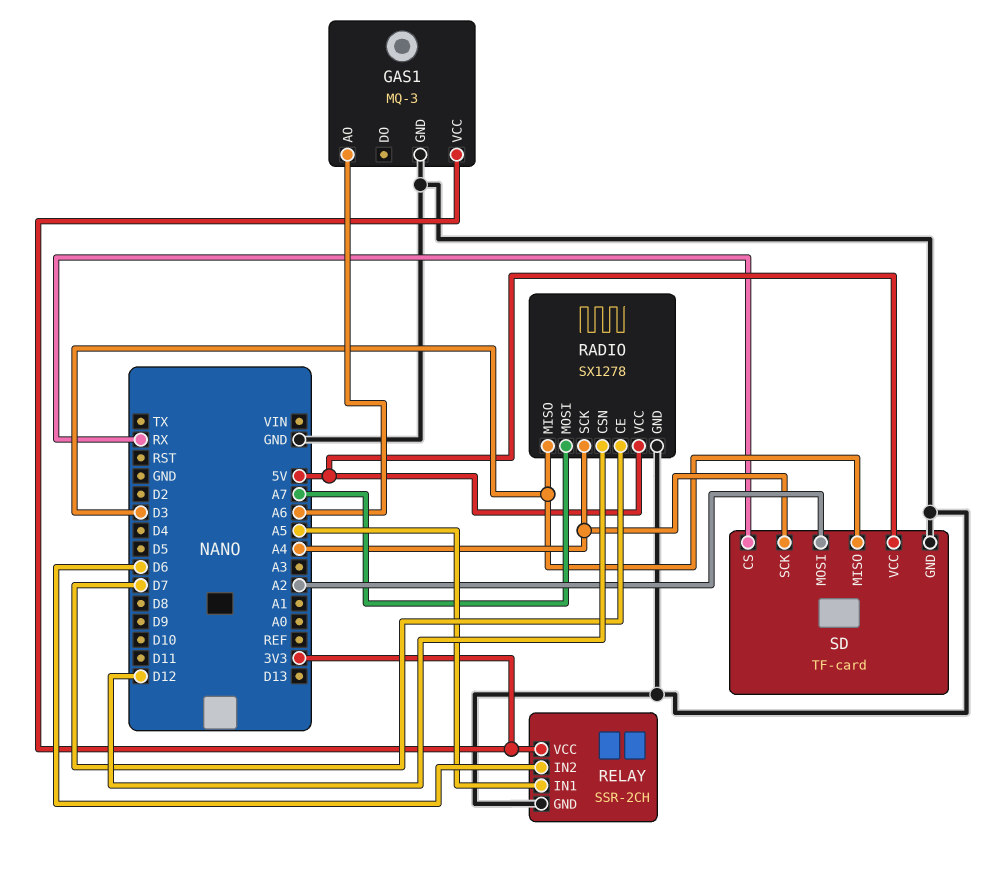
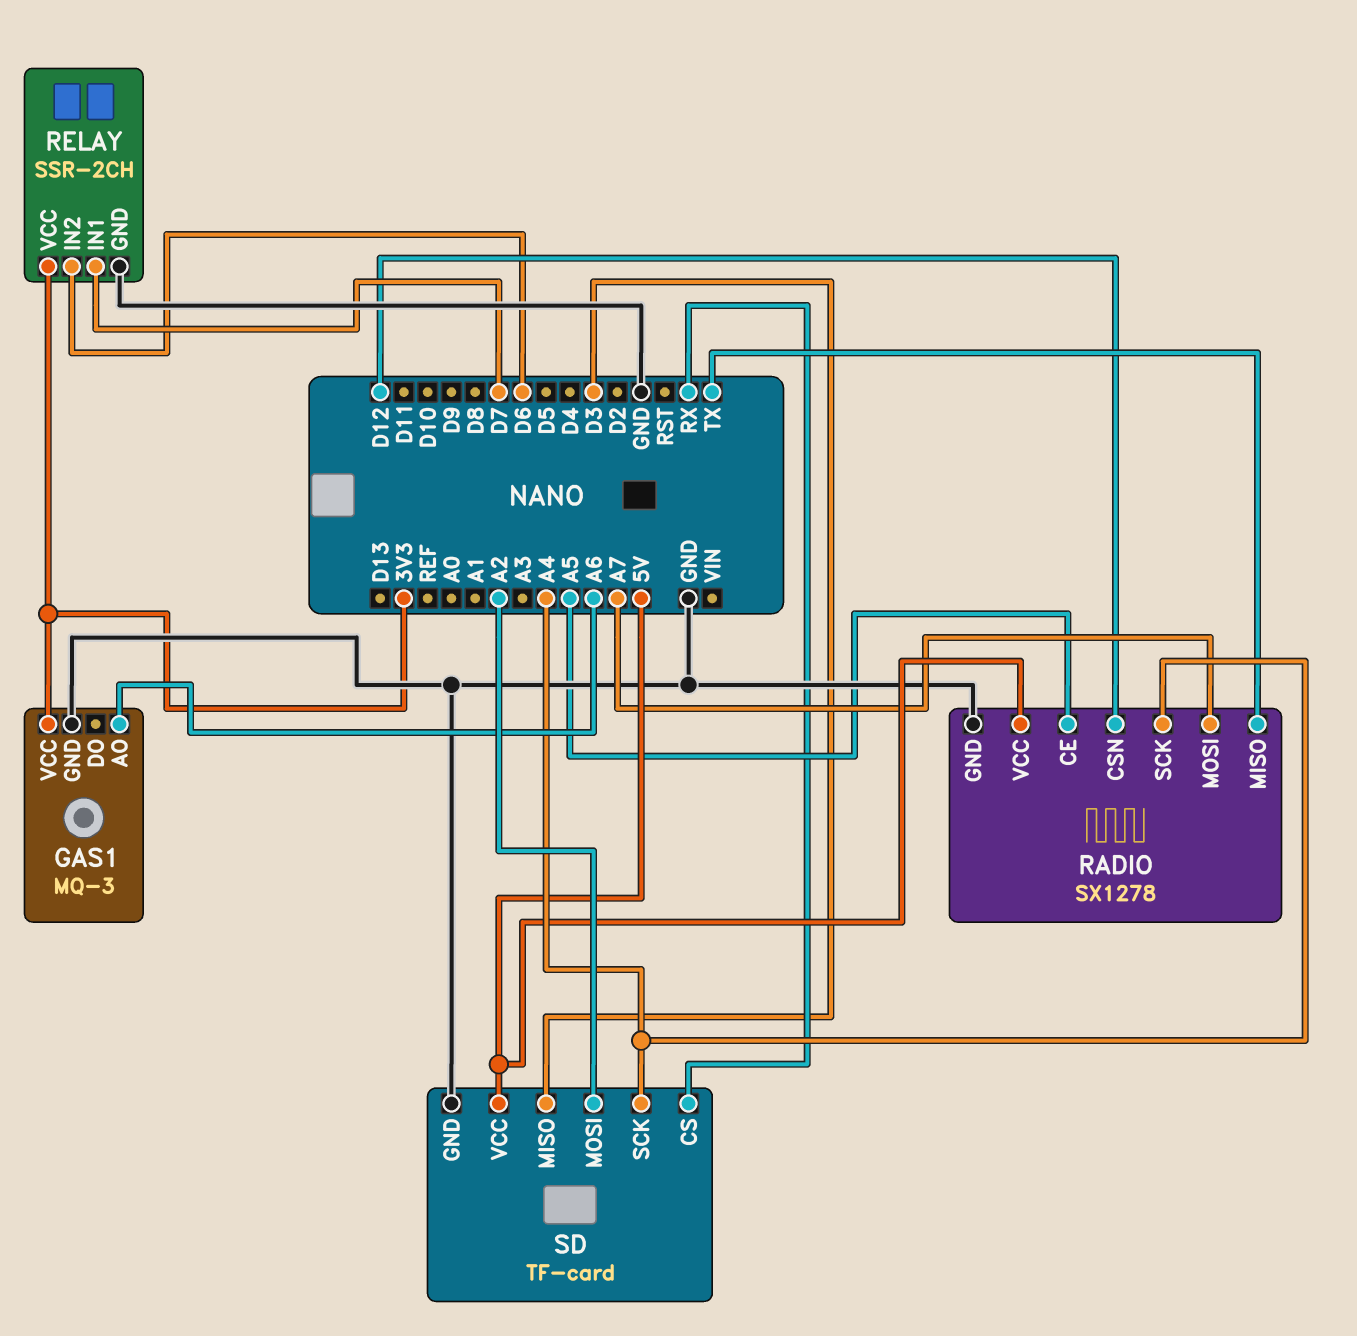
RADIO pin CE: D7 -> A5
RADIO pin MISO: D3 -> TX
RELAY pin IN1: A5 -> D7

